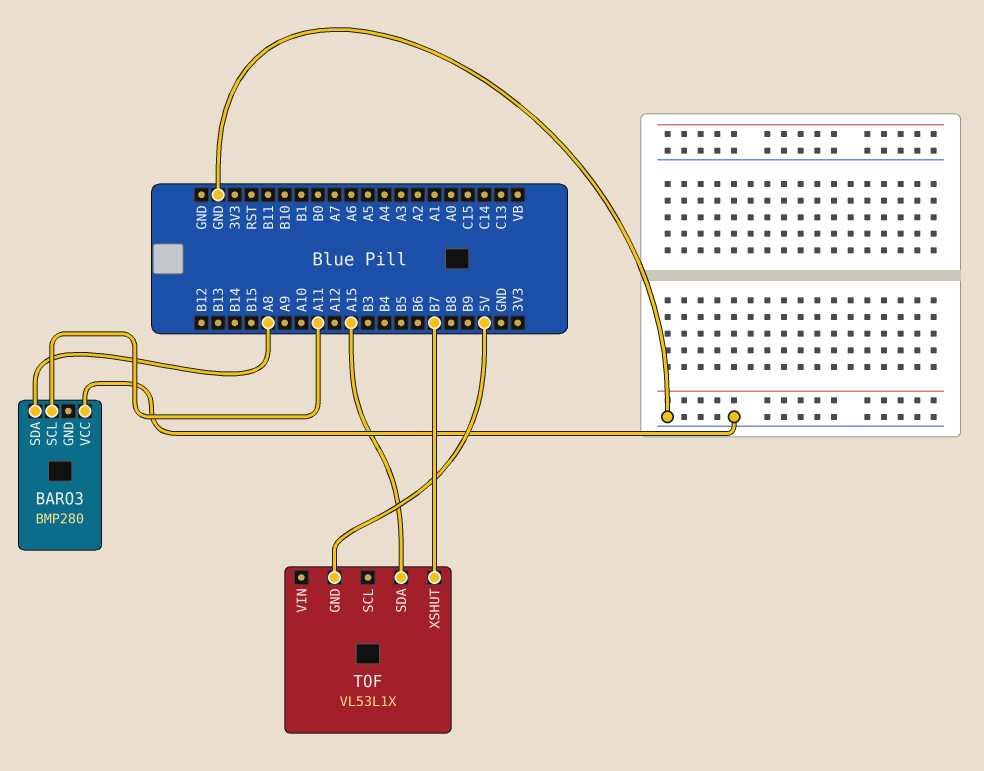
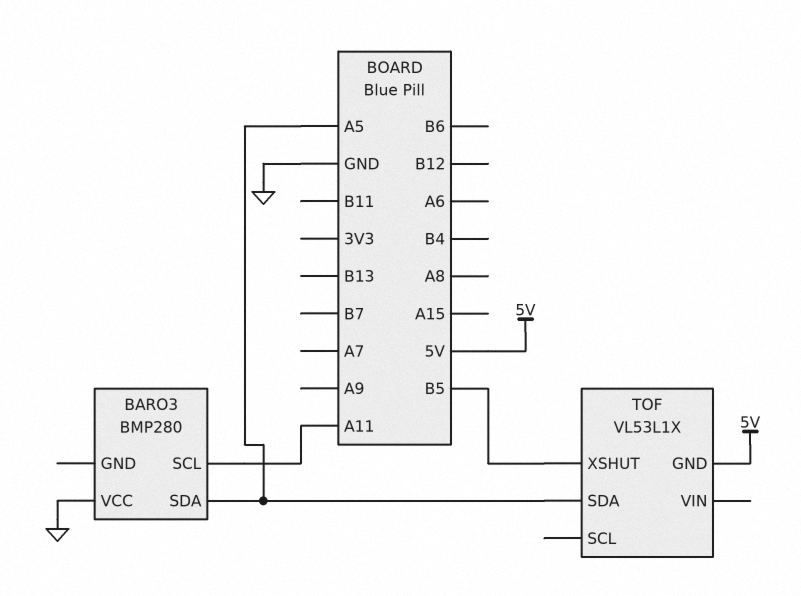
BARO3 pin SDA: A8 -> A5
TOF pin SDA: A15 -> A5
TOF pin XSHUT: B7 -> B5

